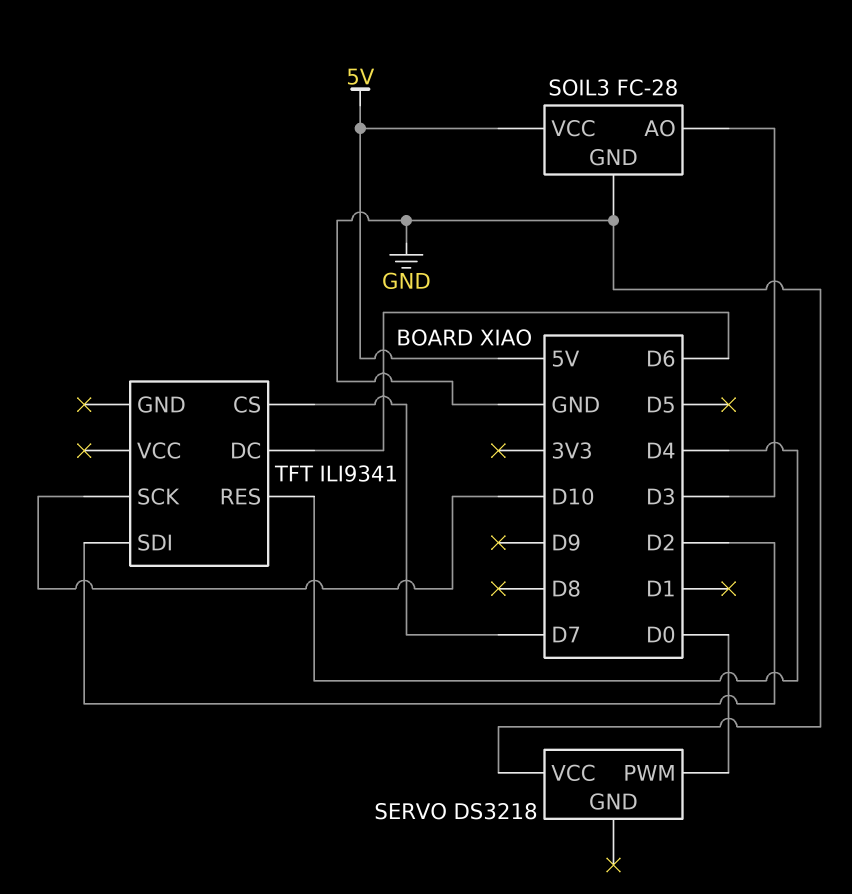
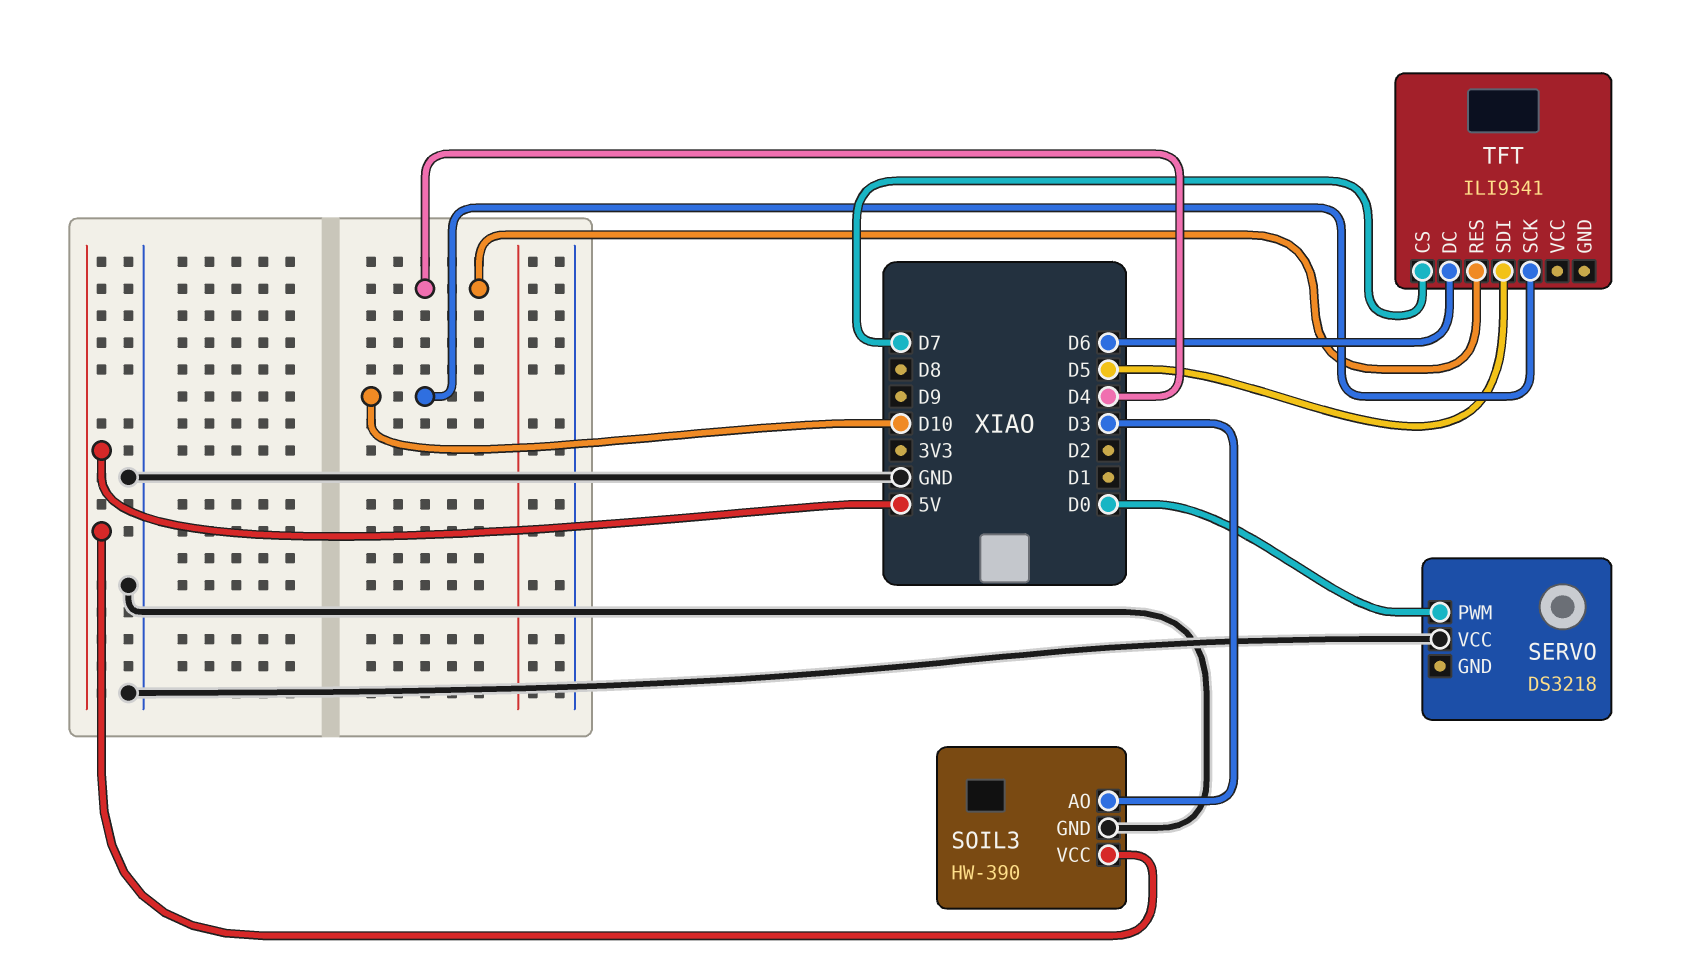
SOIL3: FC-28 -> HW-390
TFT pin SDI: D2 -> D5

